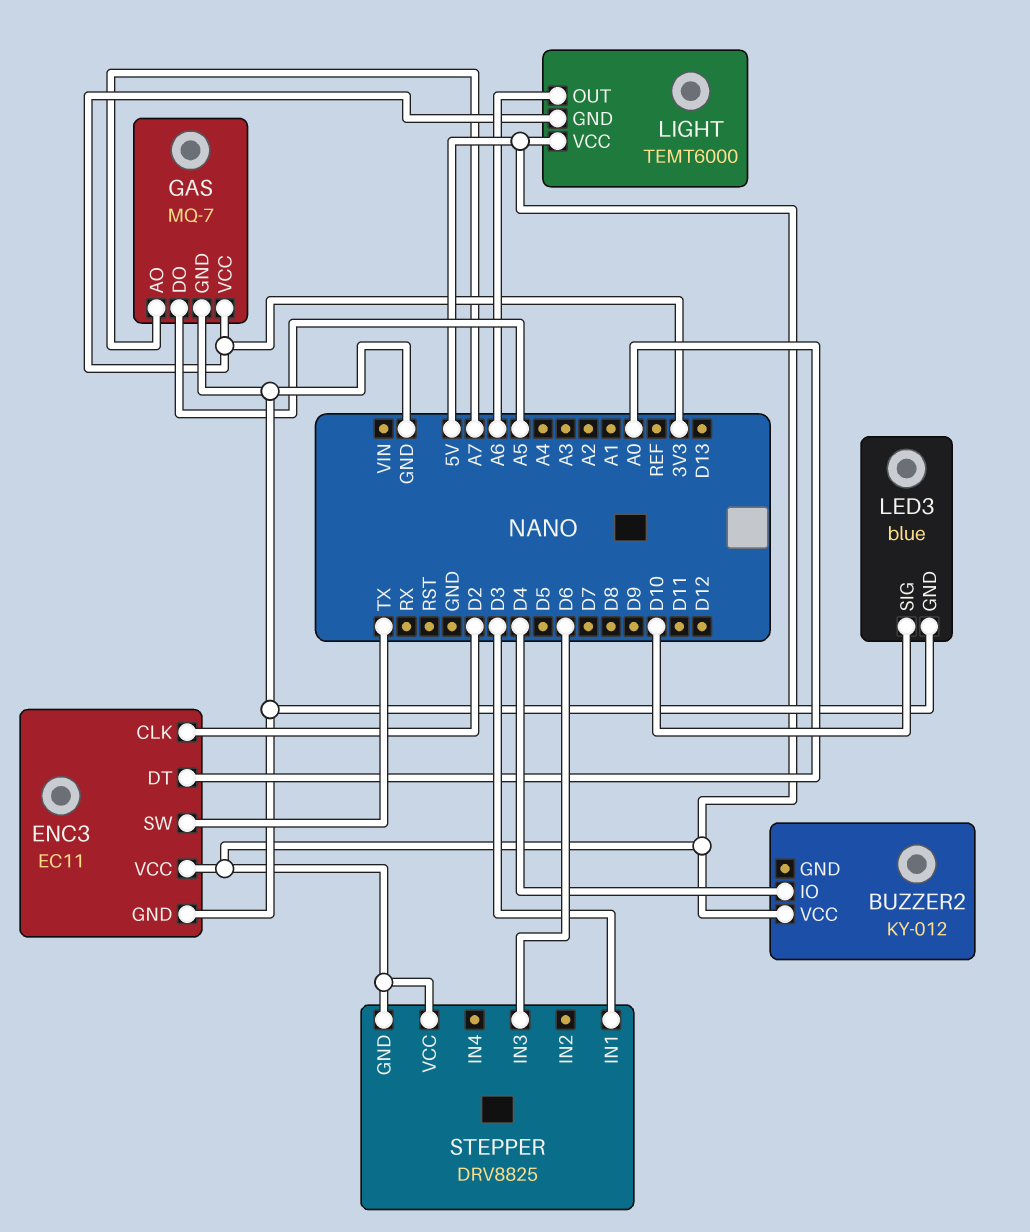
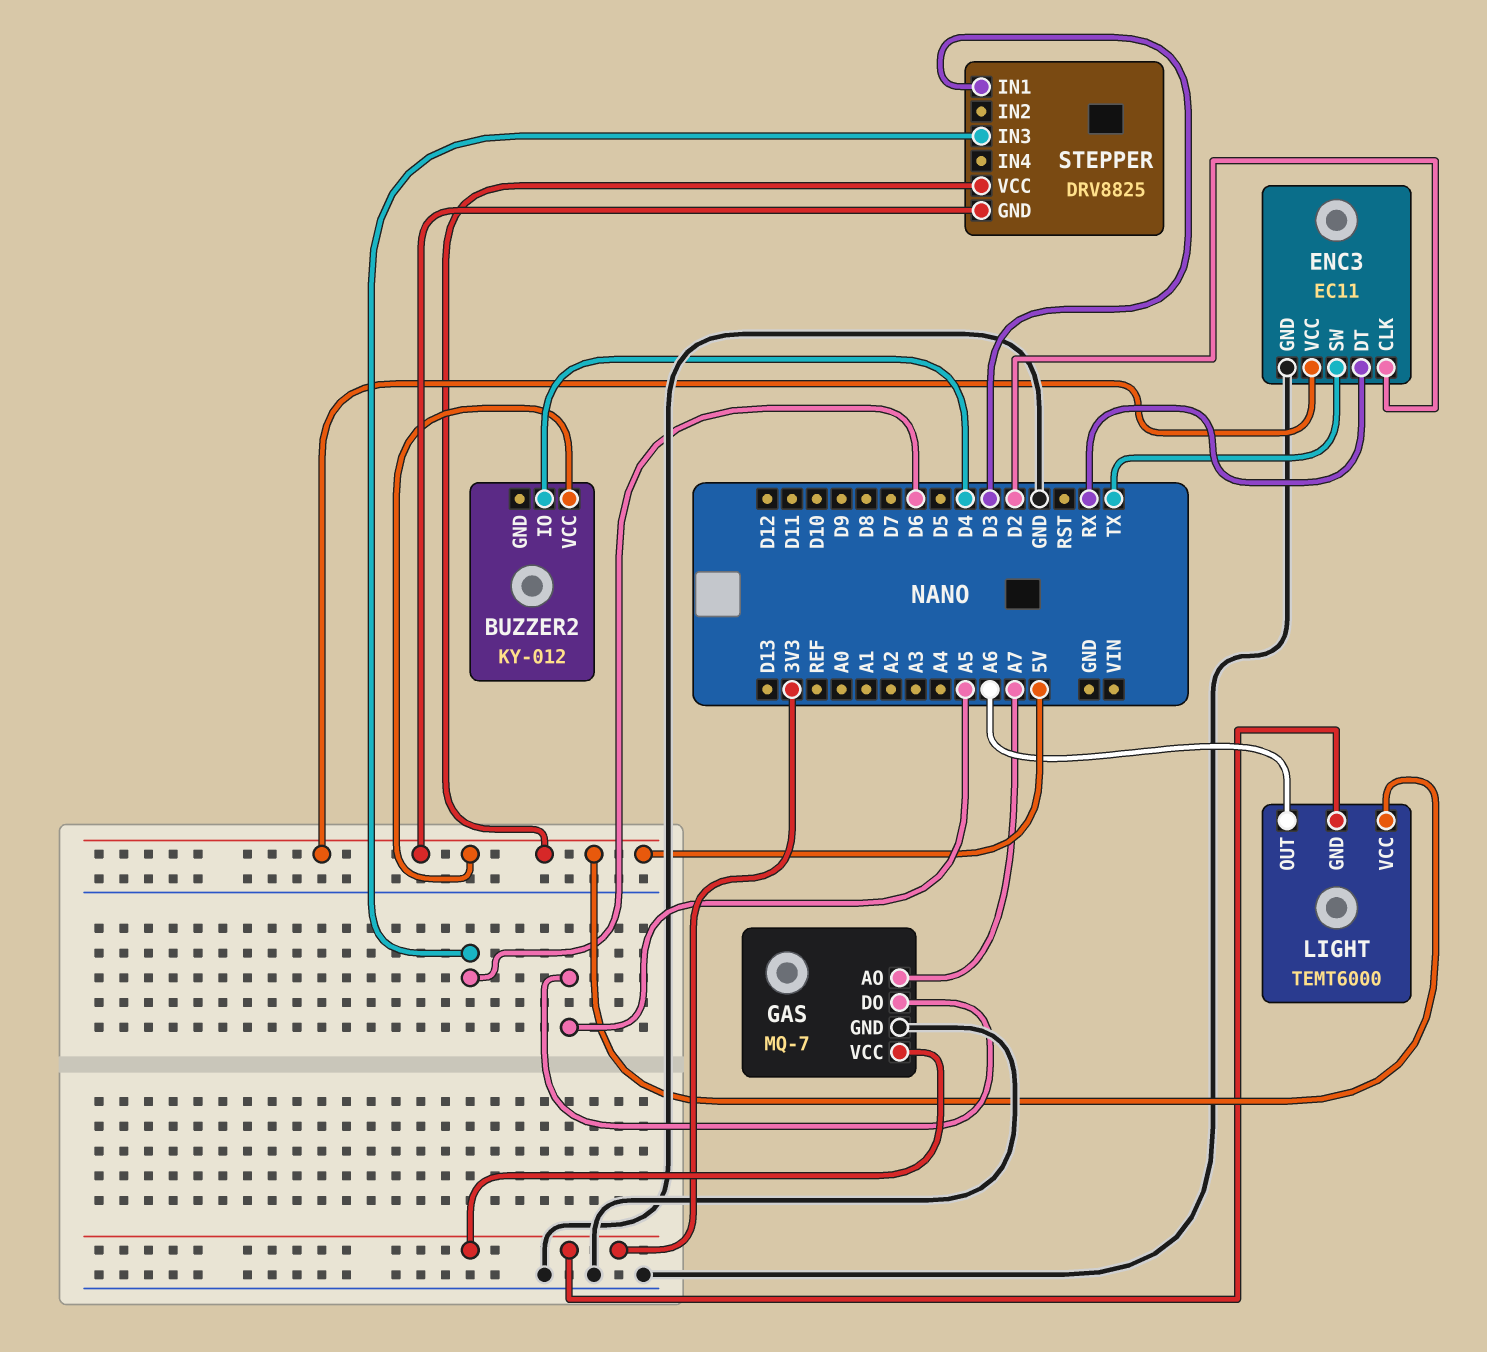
ENC3 pin DT: A0 -> RX
LED3: blue -> none
LED3 pin GND: GND -> none
LED3 pin SIG: D10 -> none

